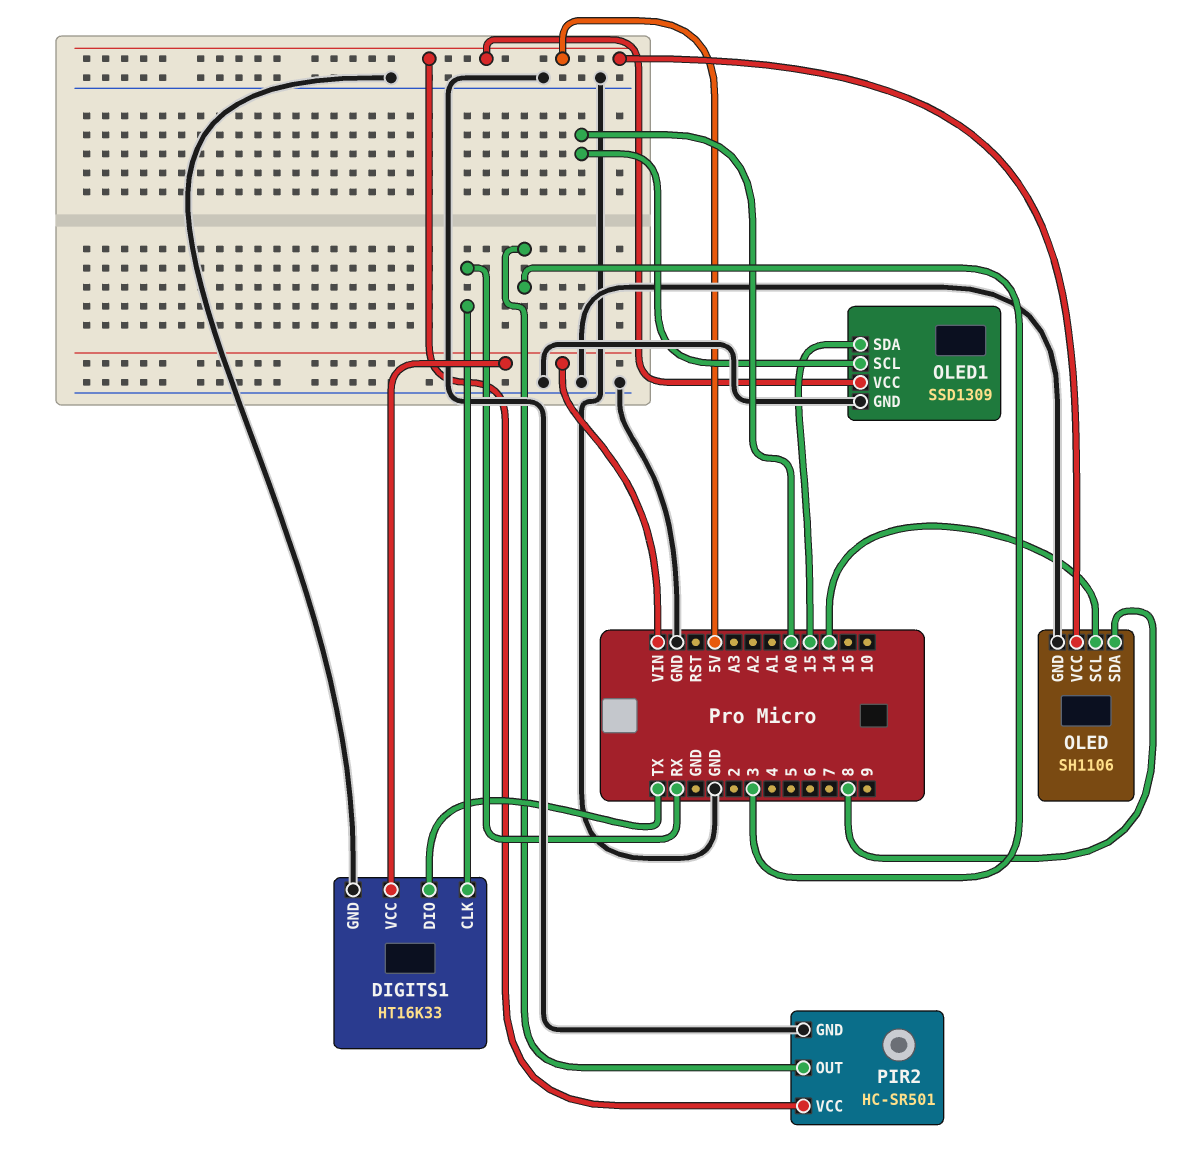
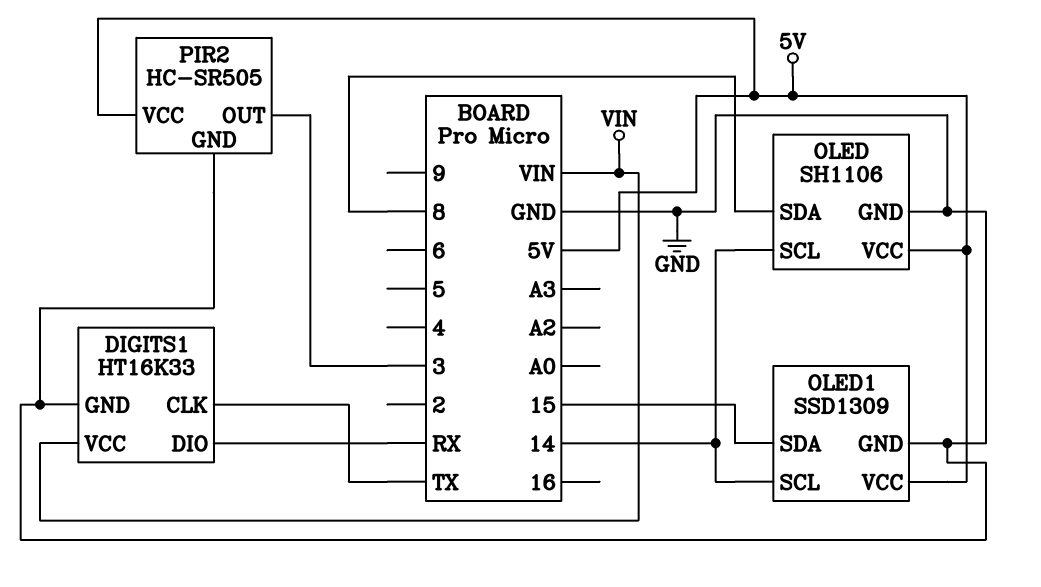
DIGITS1 pin CLK: RX -> TX
DIGITS1 pin DIO: TX -> RX
OLED1 pin SCL: A0 -> 14
PIR2: HC-SR501 -> HC-SR505

